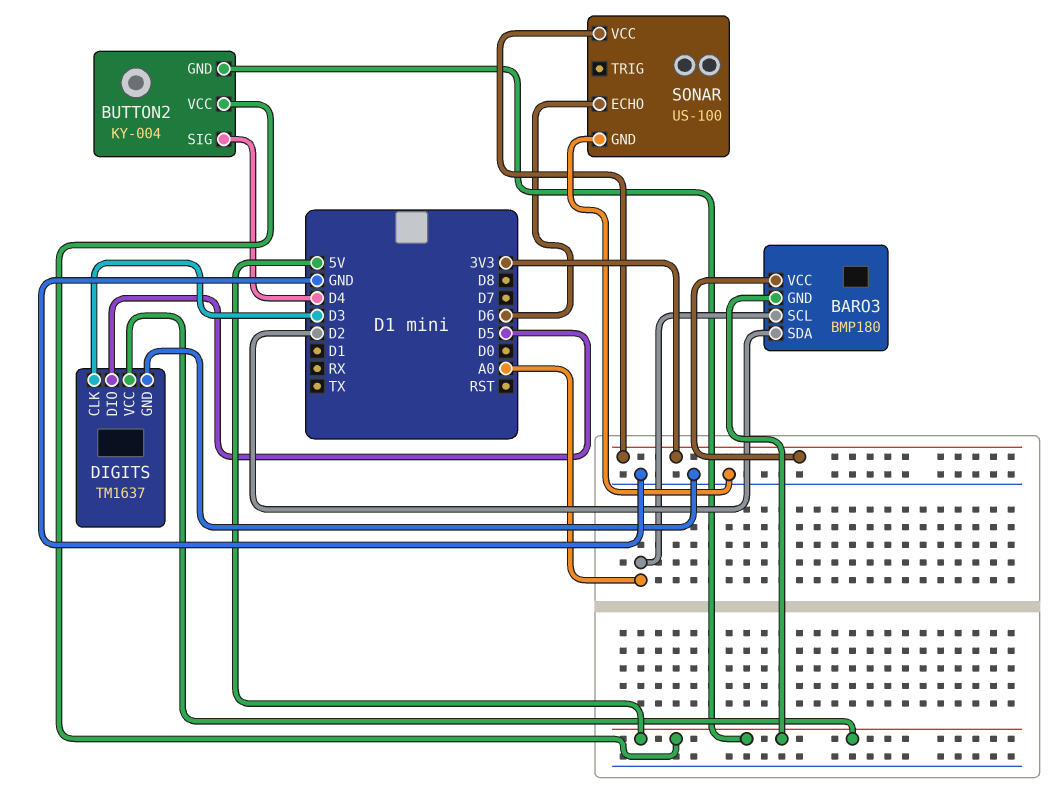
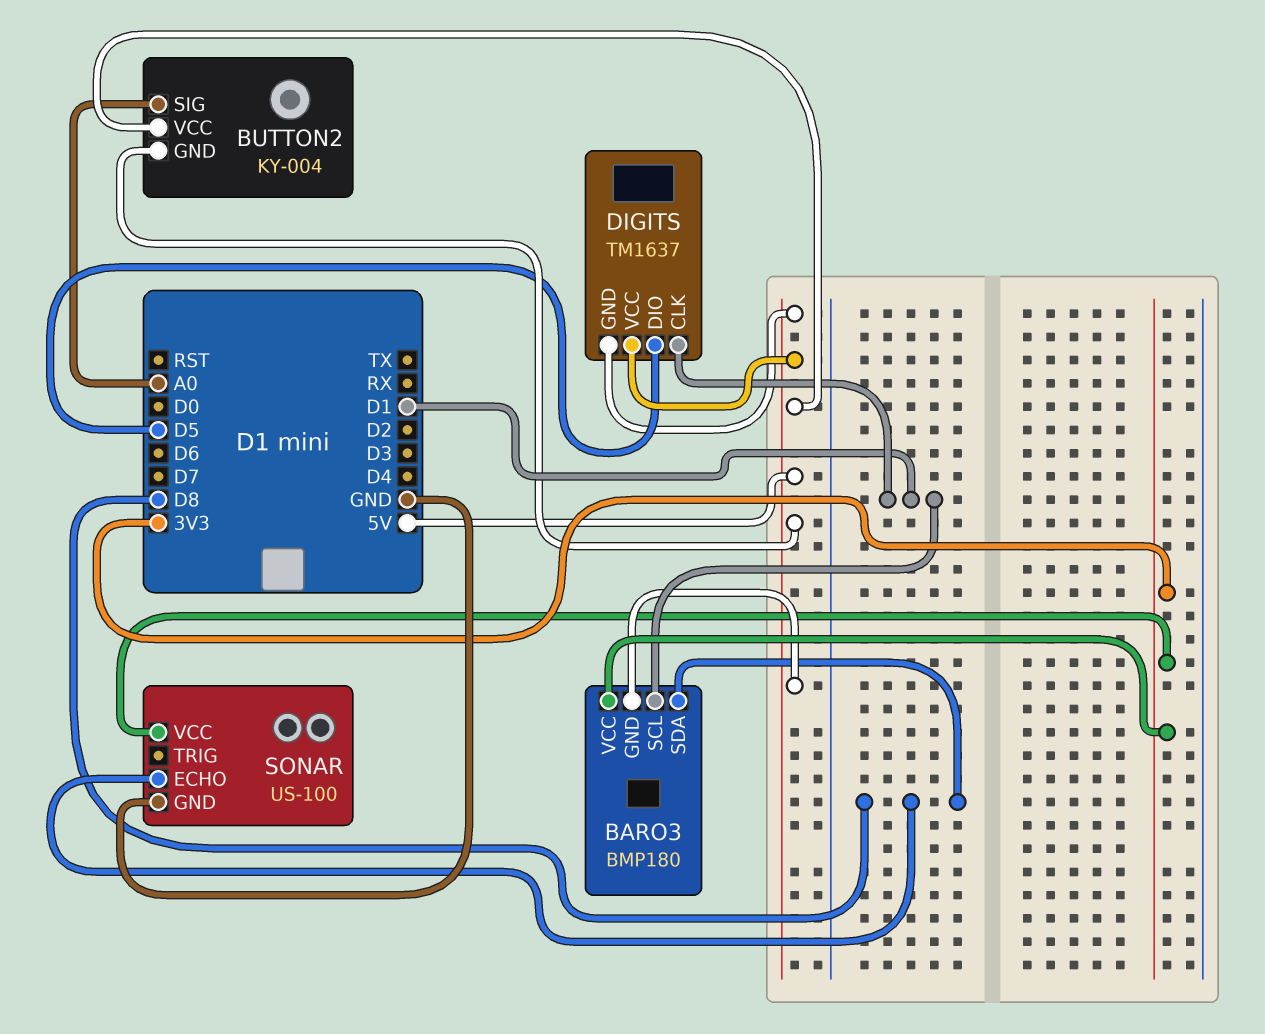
BARO3 pin SCL: A0 -> D1
BARO3 pin SDA: D2 -> D8
BUTTON2 pin SIG: D4 -> A0
DIGITS pin CLK: D3 -> D1
DIGITS pin GND: GND -> 5V
SONAR pin ECHO: D6 -> D8

